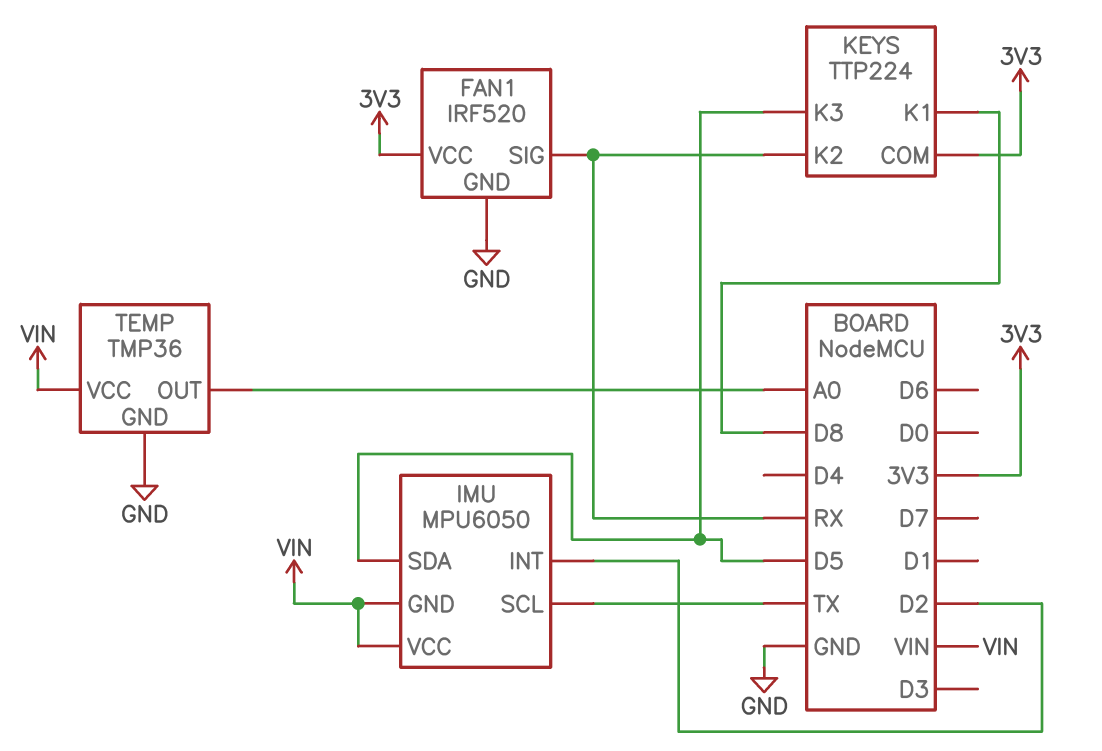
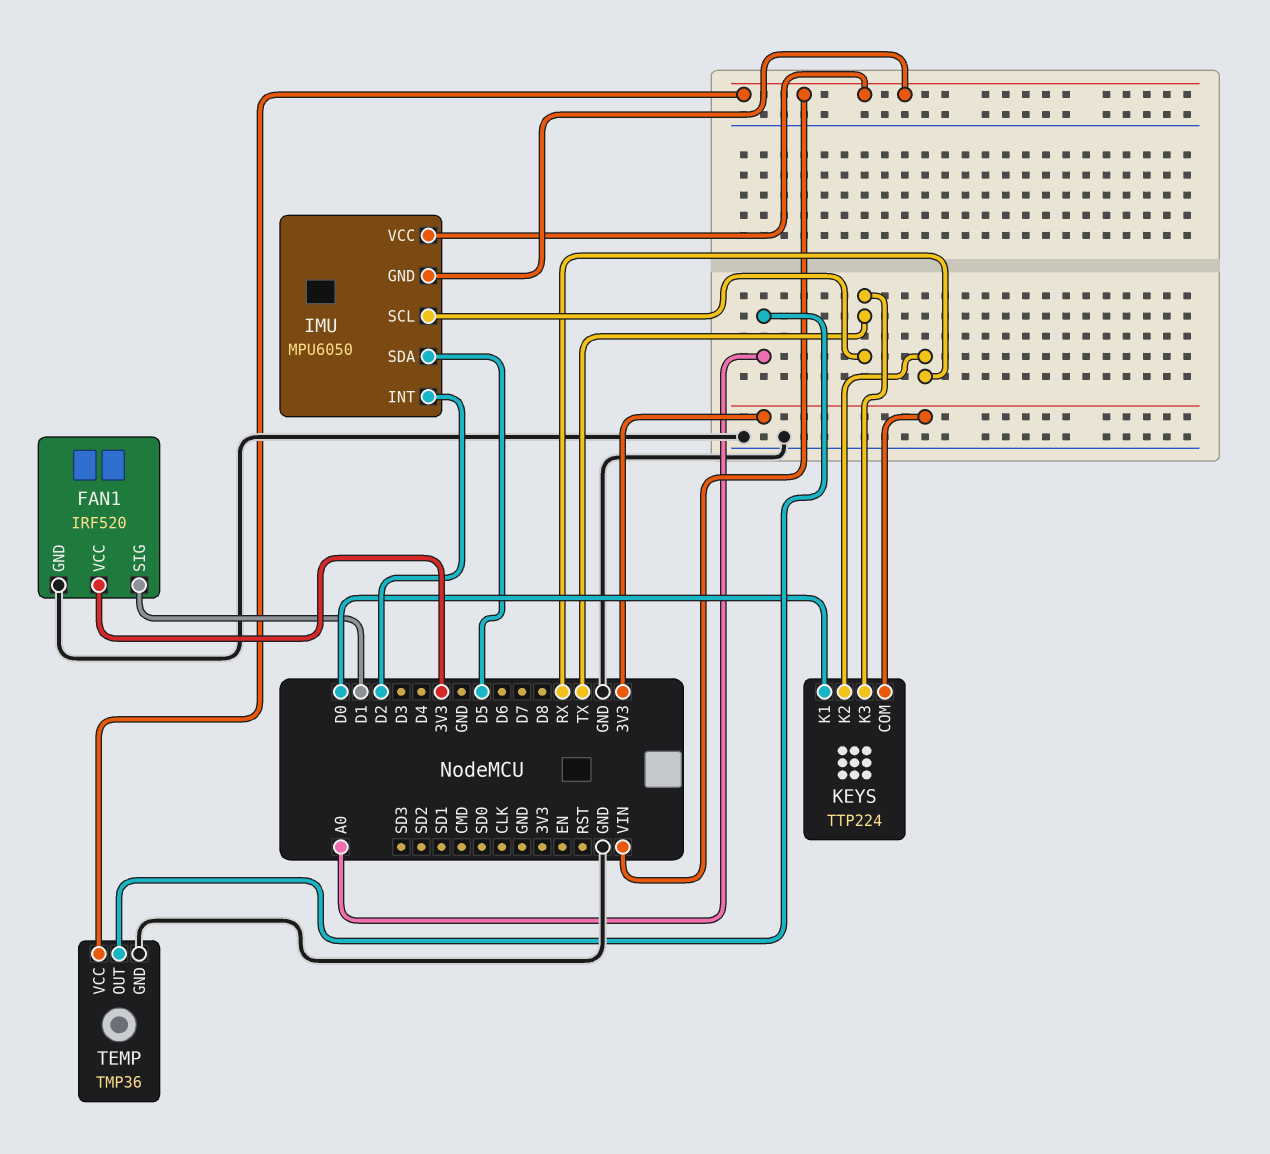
FAN1 pin SIG: RX -> D1
KEYS pin K1: D8 -> D0
KEYS pin K3: D5 -> TX

